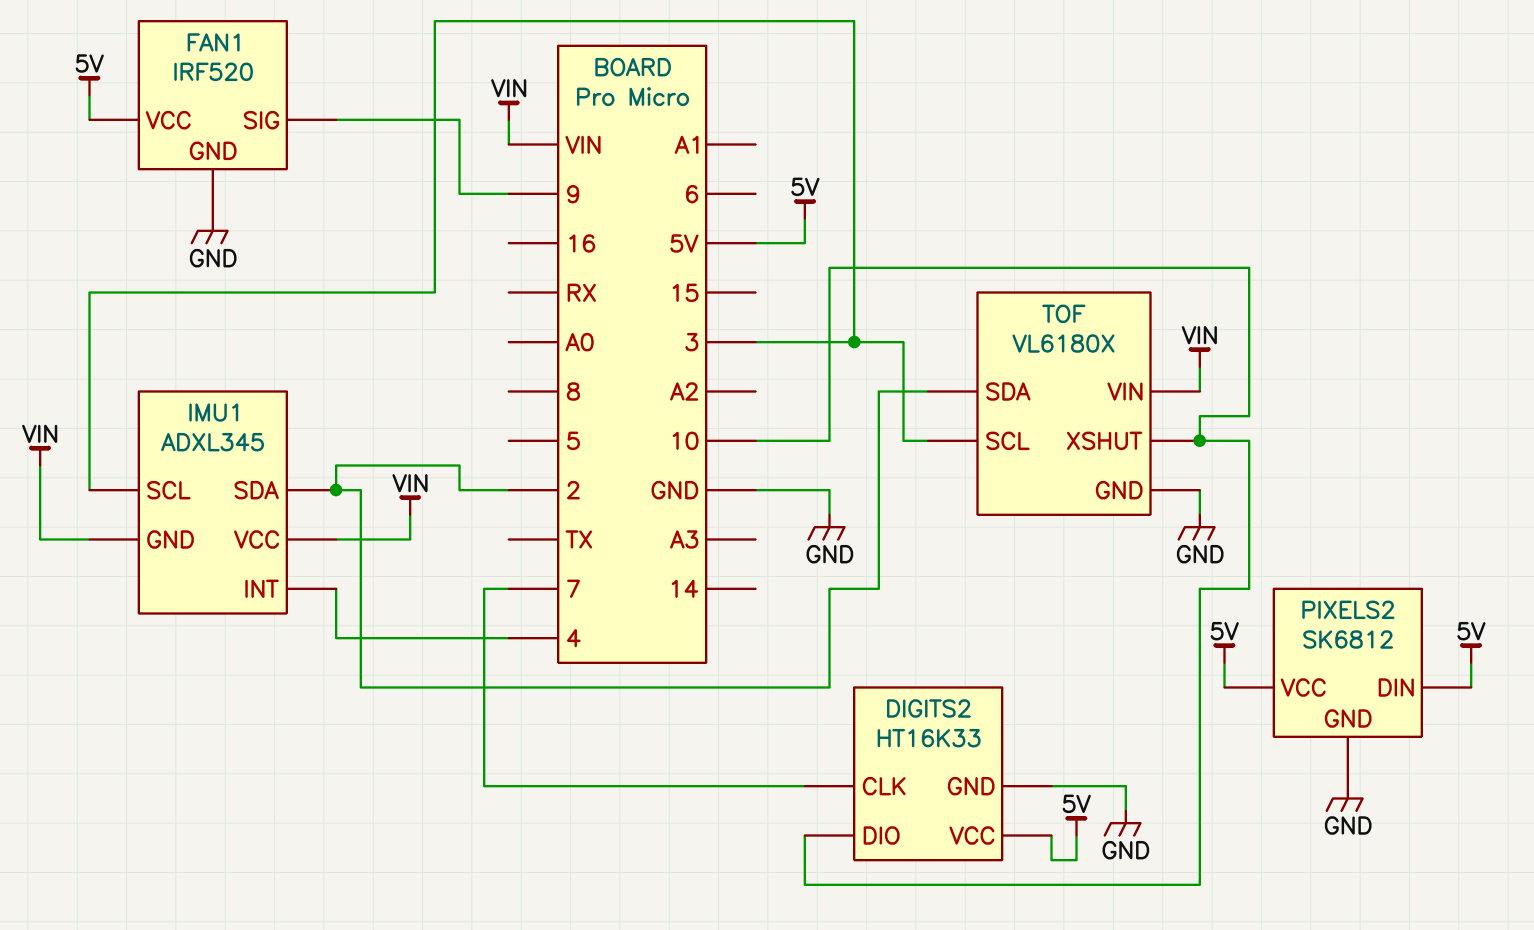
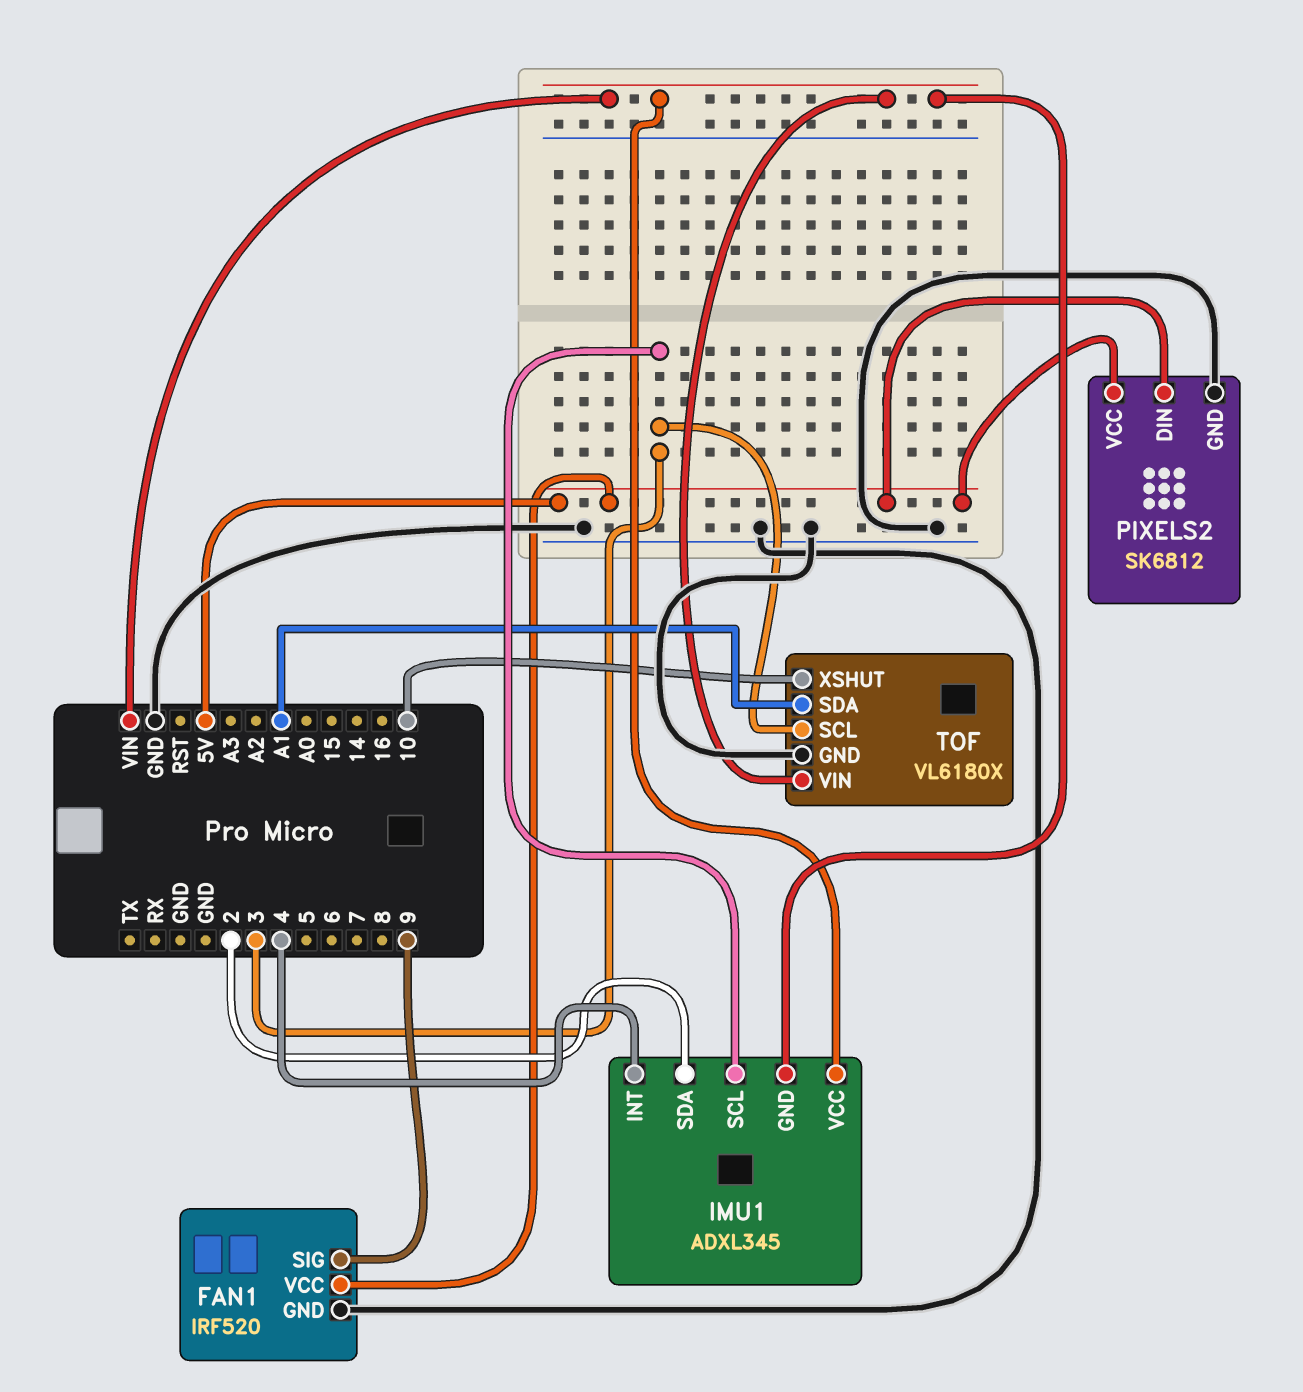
DIGITS2: HT16K33 -> none
DIGITS2 pin CLK: 7 -> none
DIGITS2 pin DIO: 10 -> none
DIGITS2 pin GND: GND -> none
DIGITS2 pin VCC: 5V -> none
TOF pin SDA: 2 -> A1

